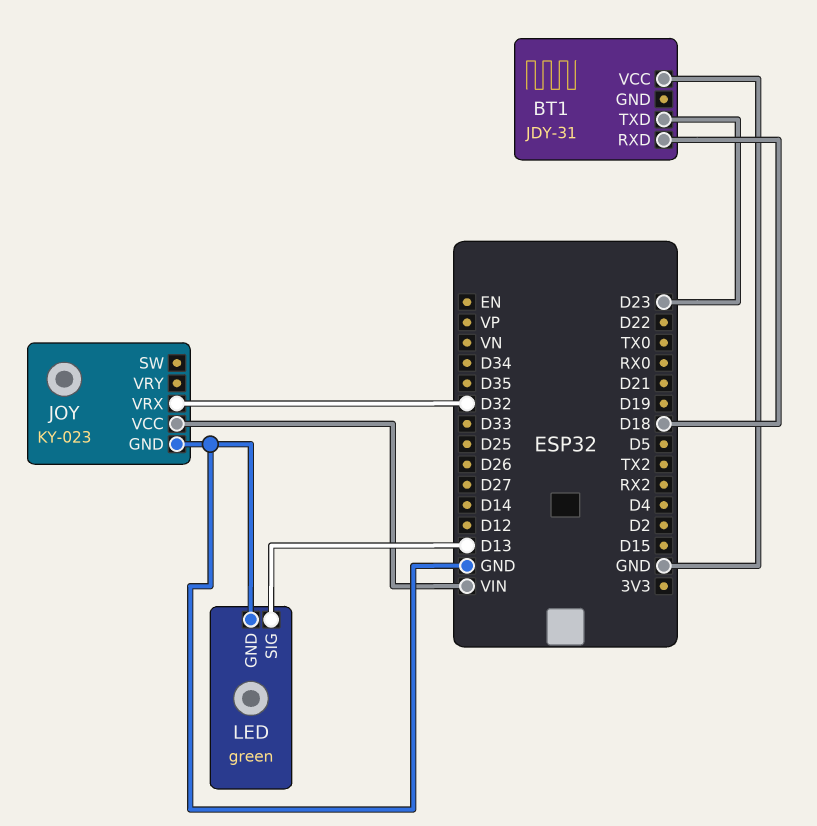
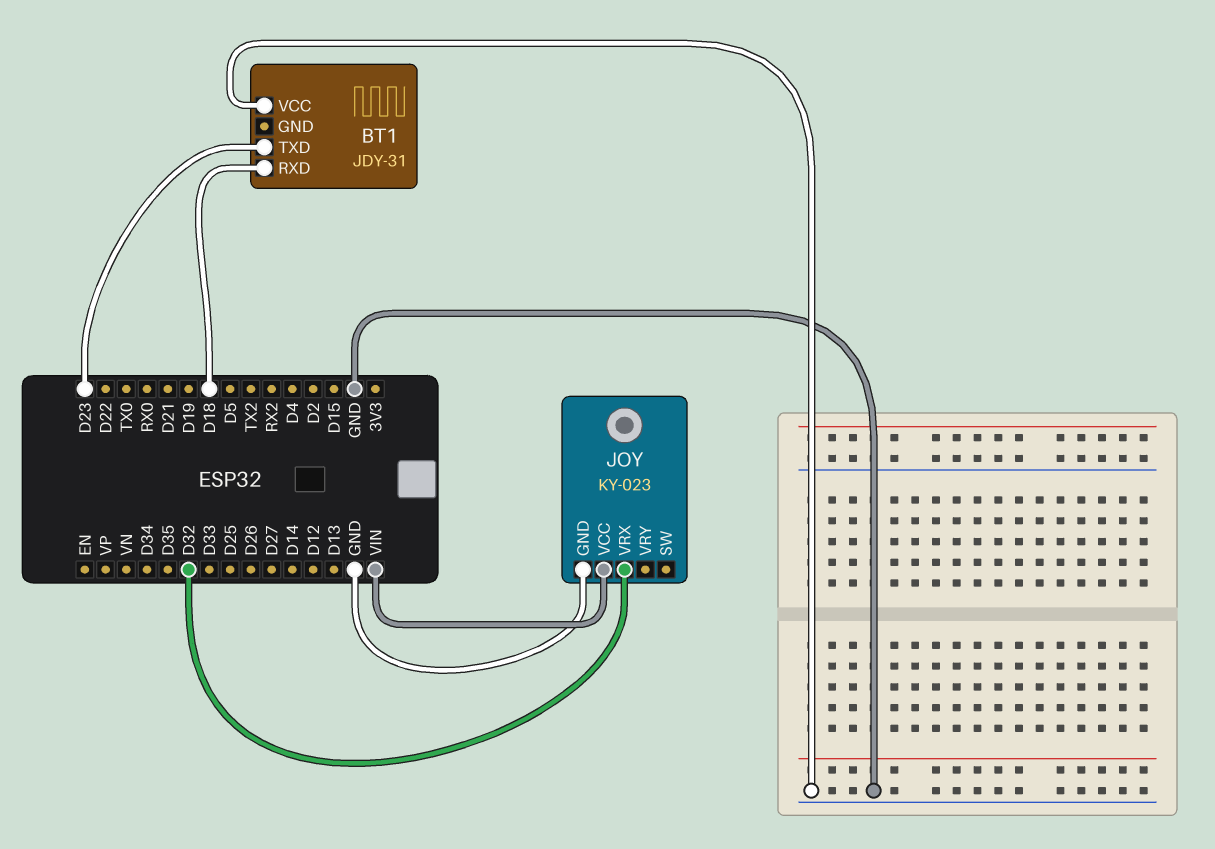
LED: green -> none
LED pin GND: GND -> none
LED pin SIG: D13 -> none

